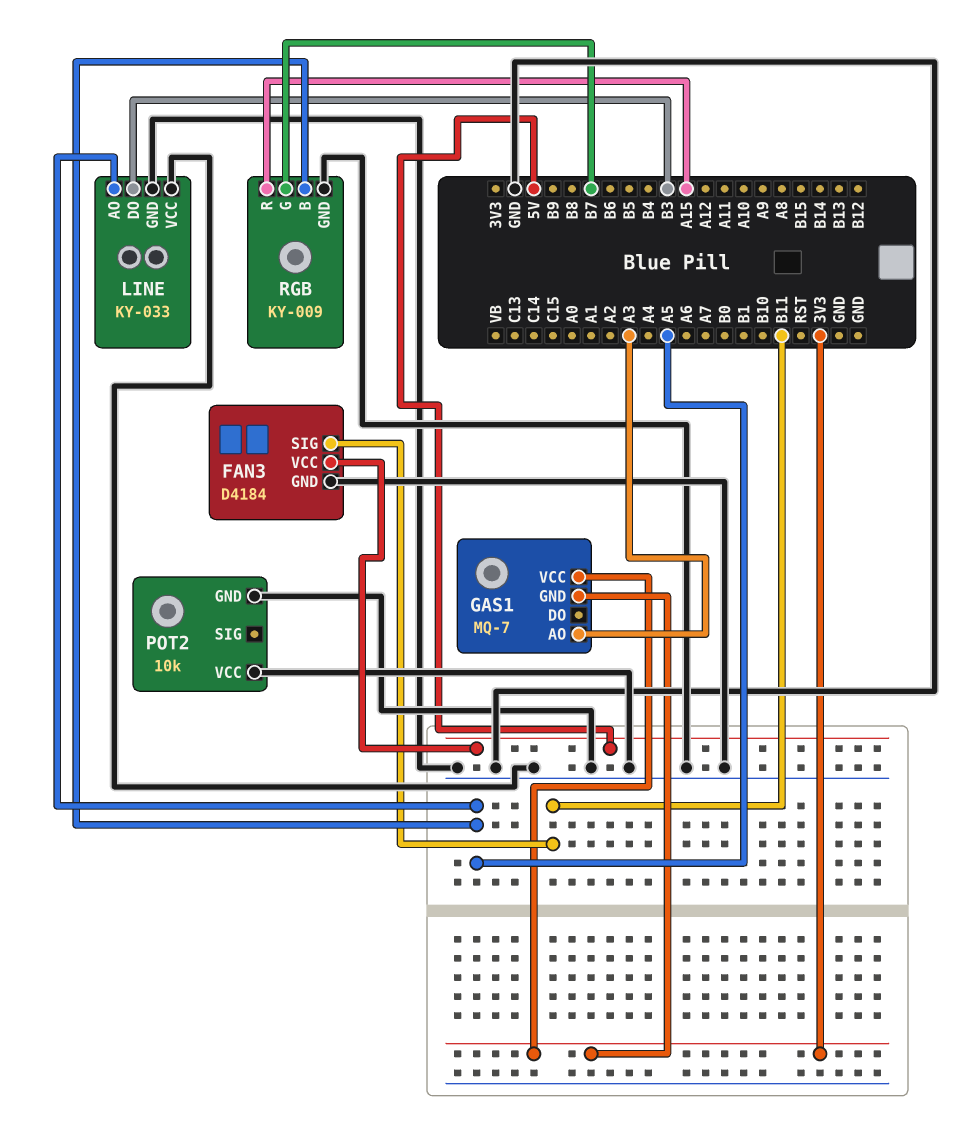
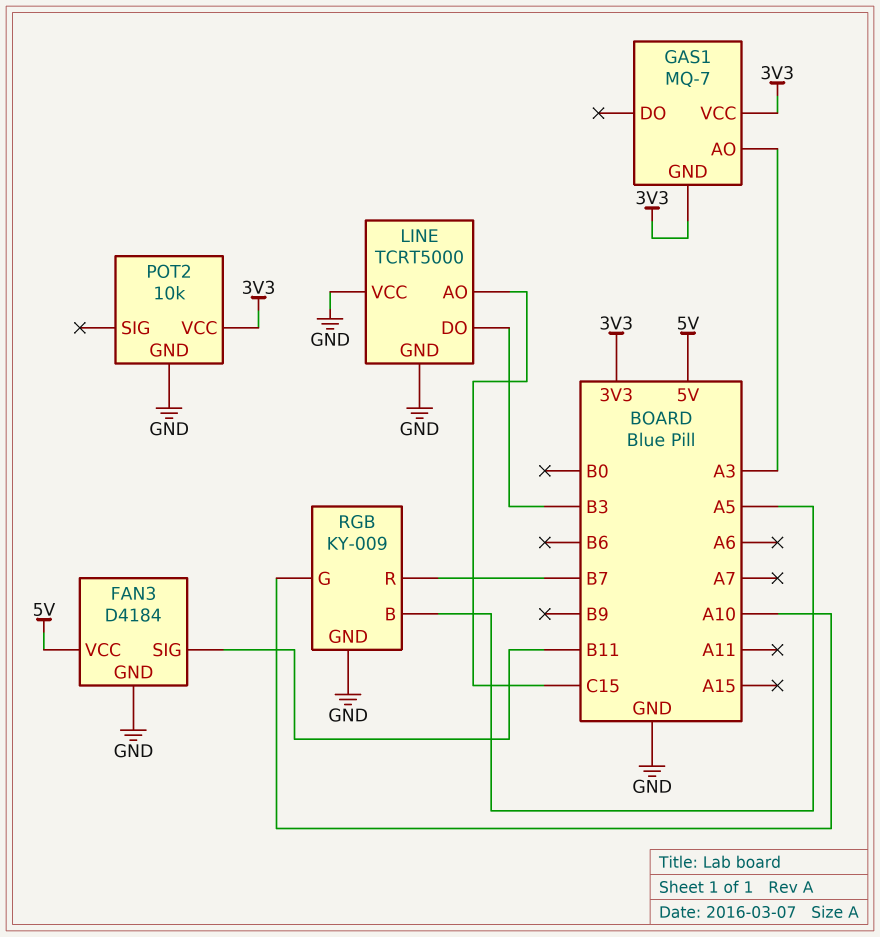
LINE: KY-033 -> TCRT5000
LINE pin AO: A5 -> C15
POT2 pin VCC: GND -> 3V3
RGB pin G: B7 -> A10
RGB pin R: A15 -> B7

